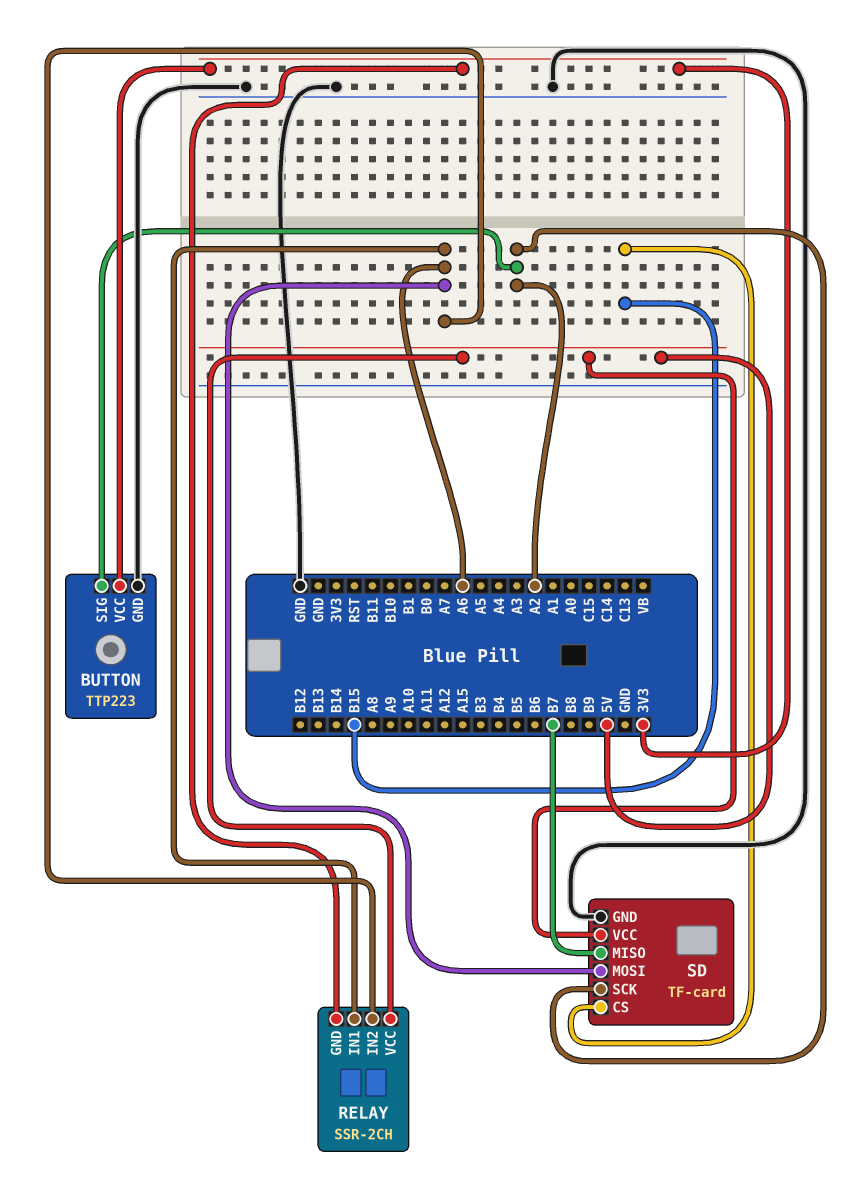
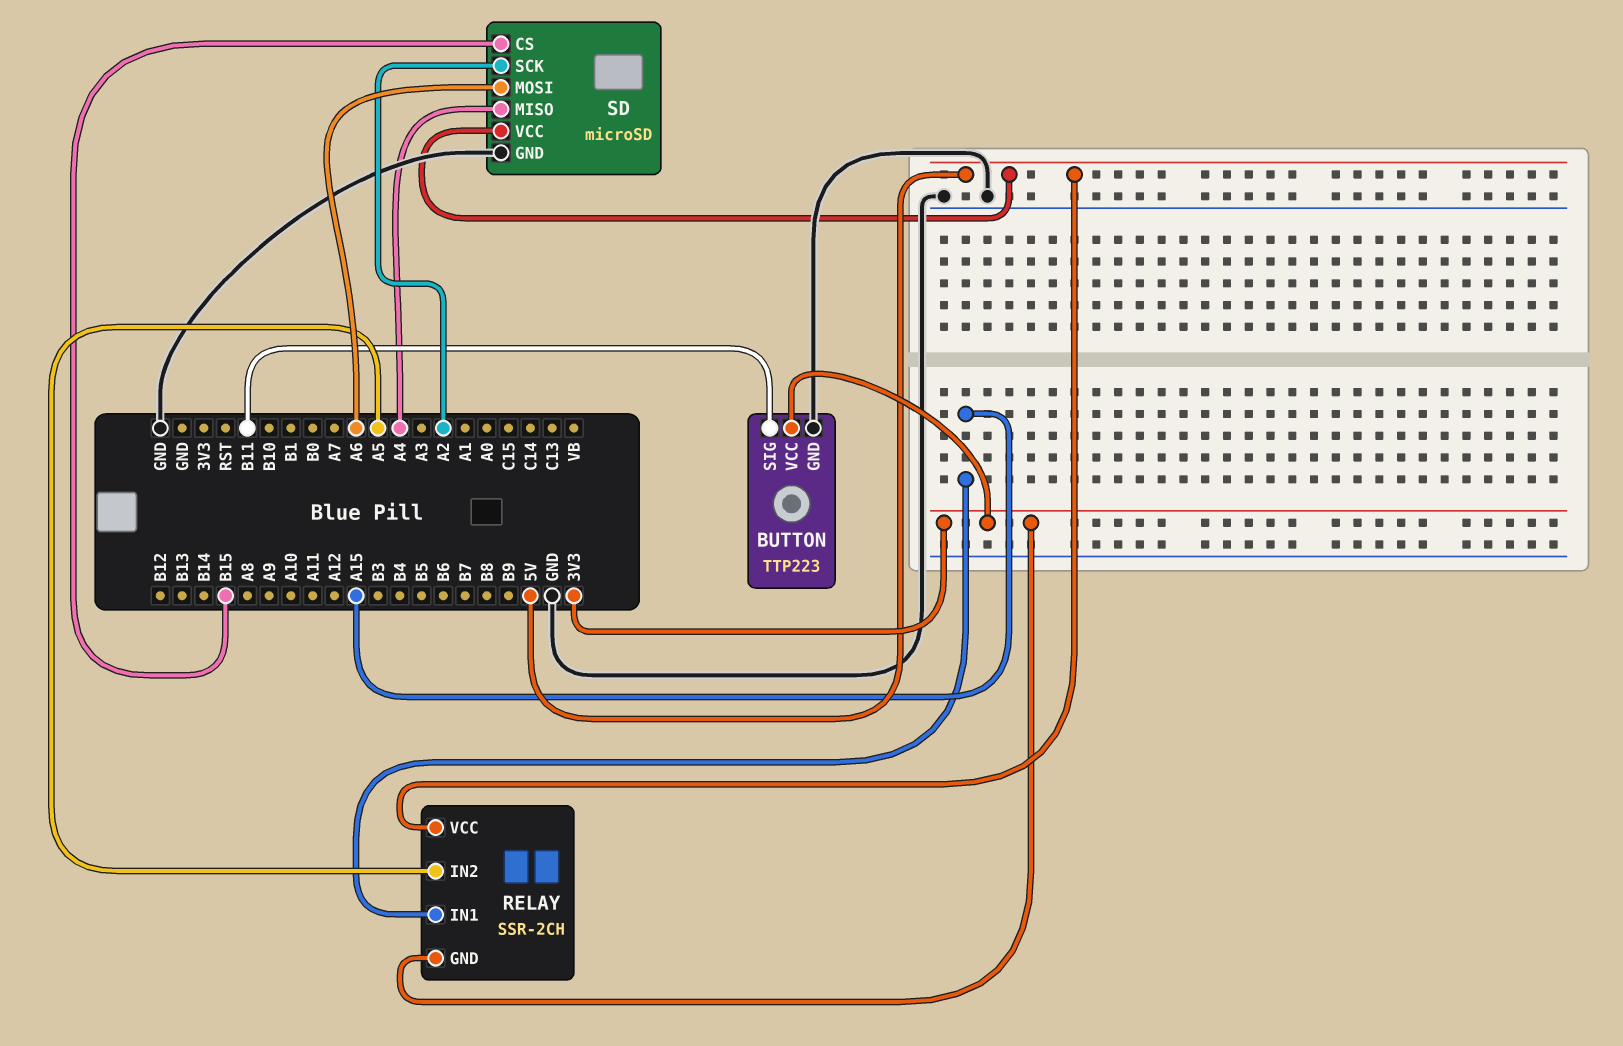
BUTTON pin SIG: A2 -> B11
RELAY pin IN1: A6 -> A15
RELAY pin IN2: A6 -> A5
SD: TF-card -> microSD
SD pin MISO: B7 -> A4

